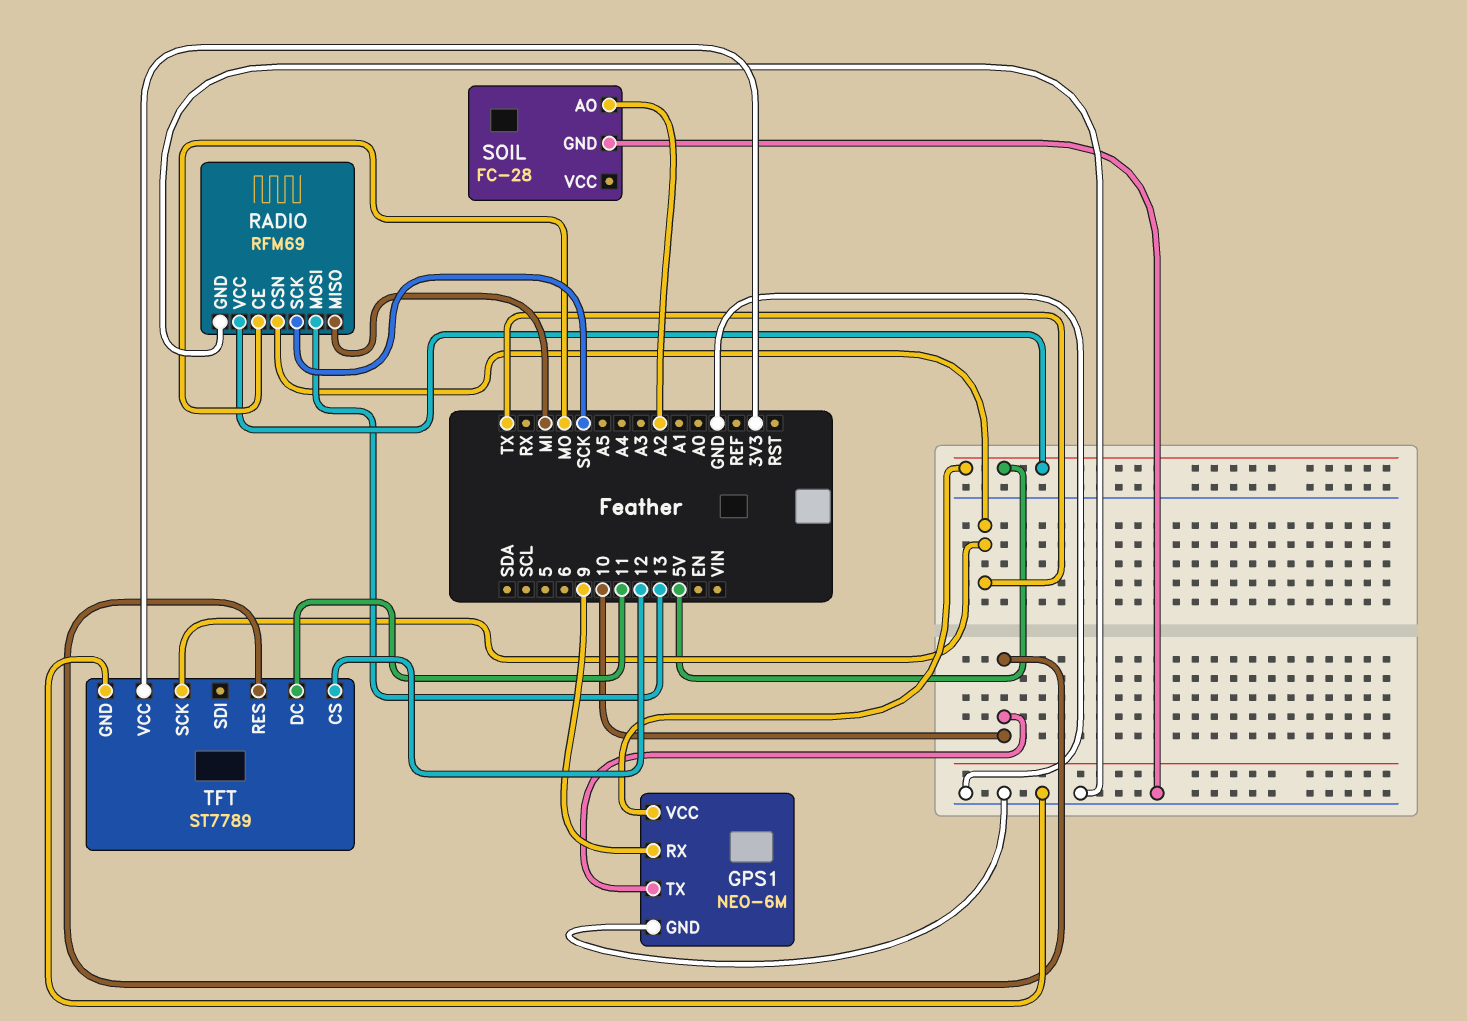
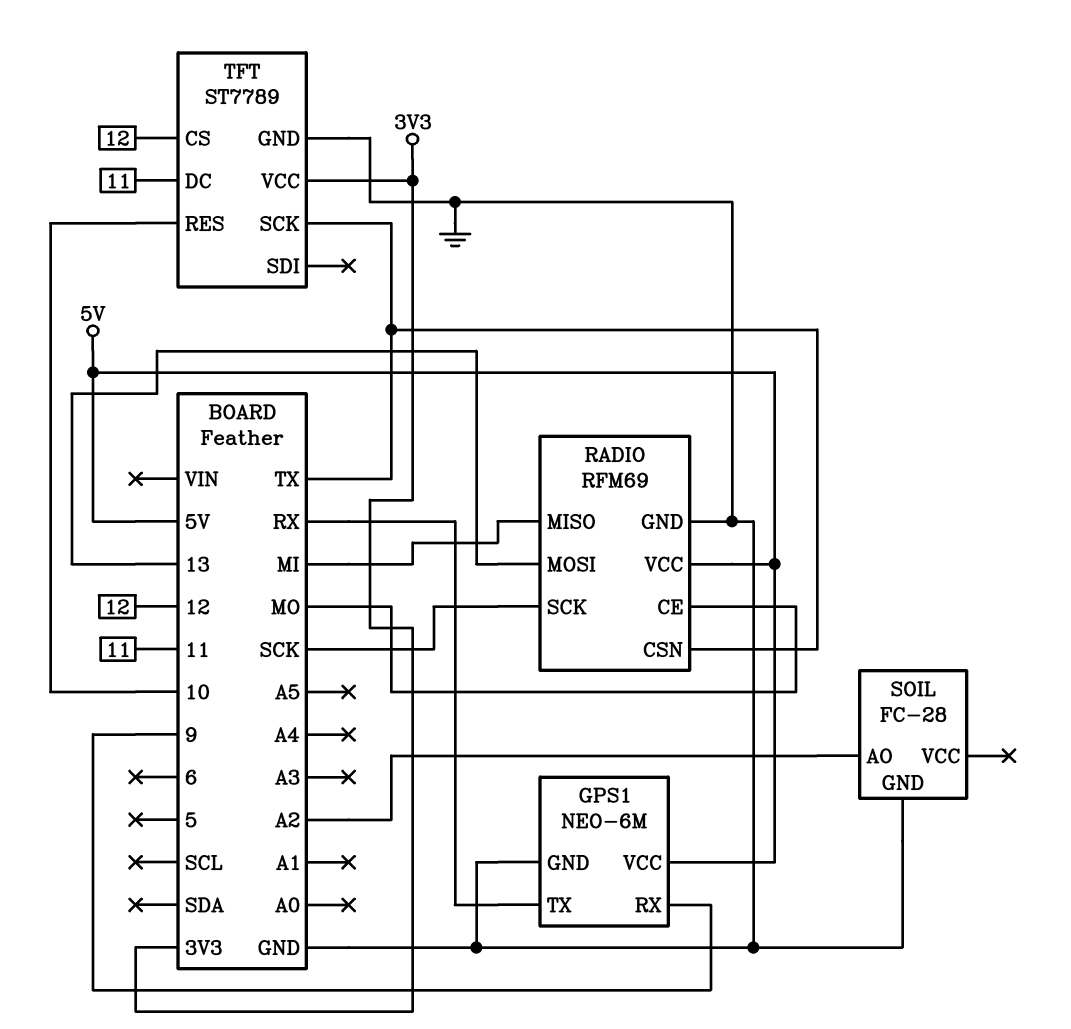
GPS1 pin TX: 10 -> RX

